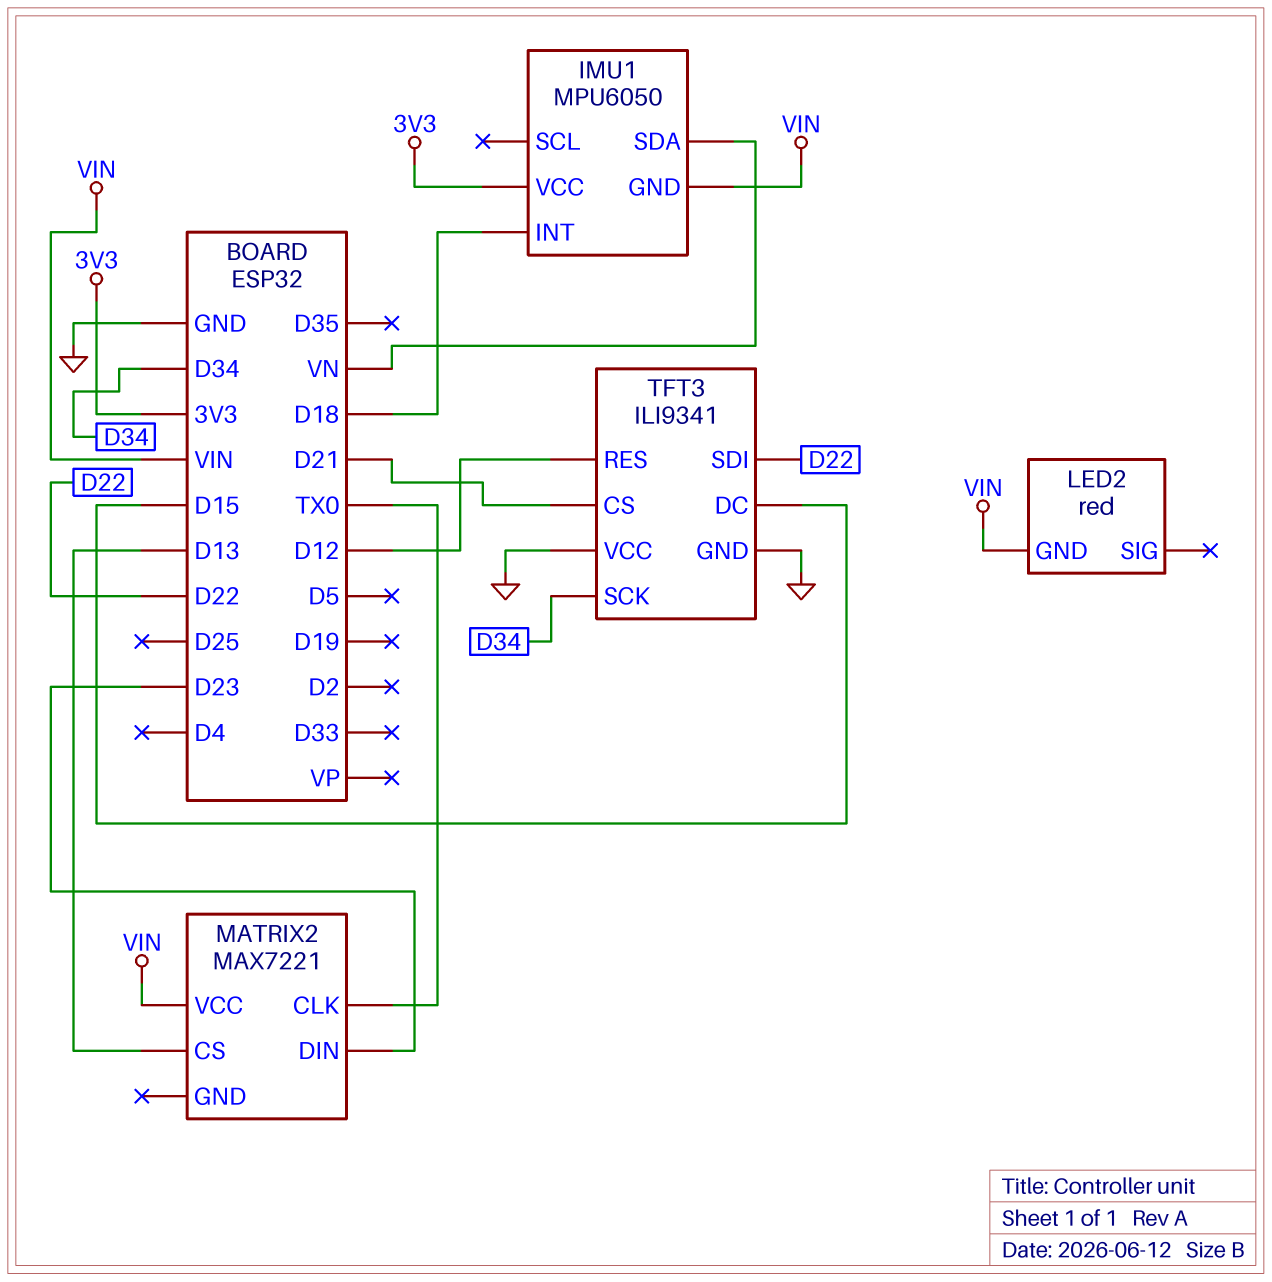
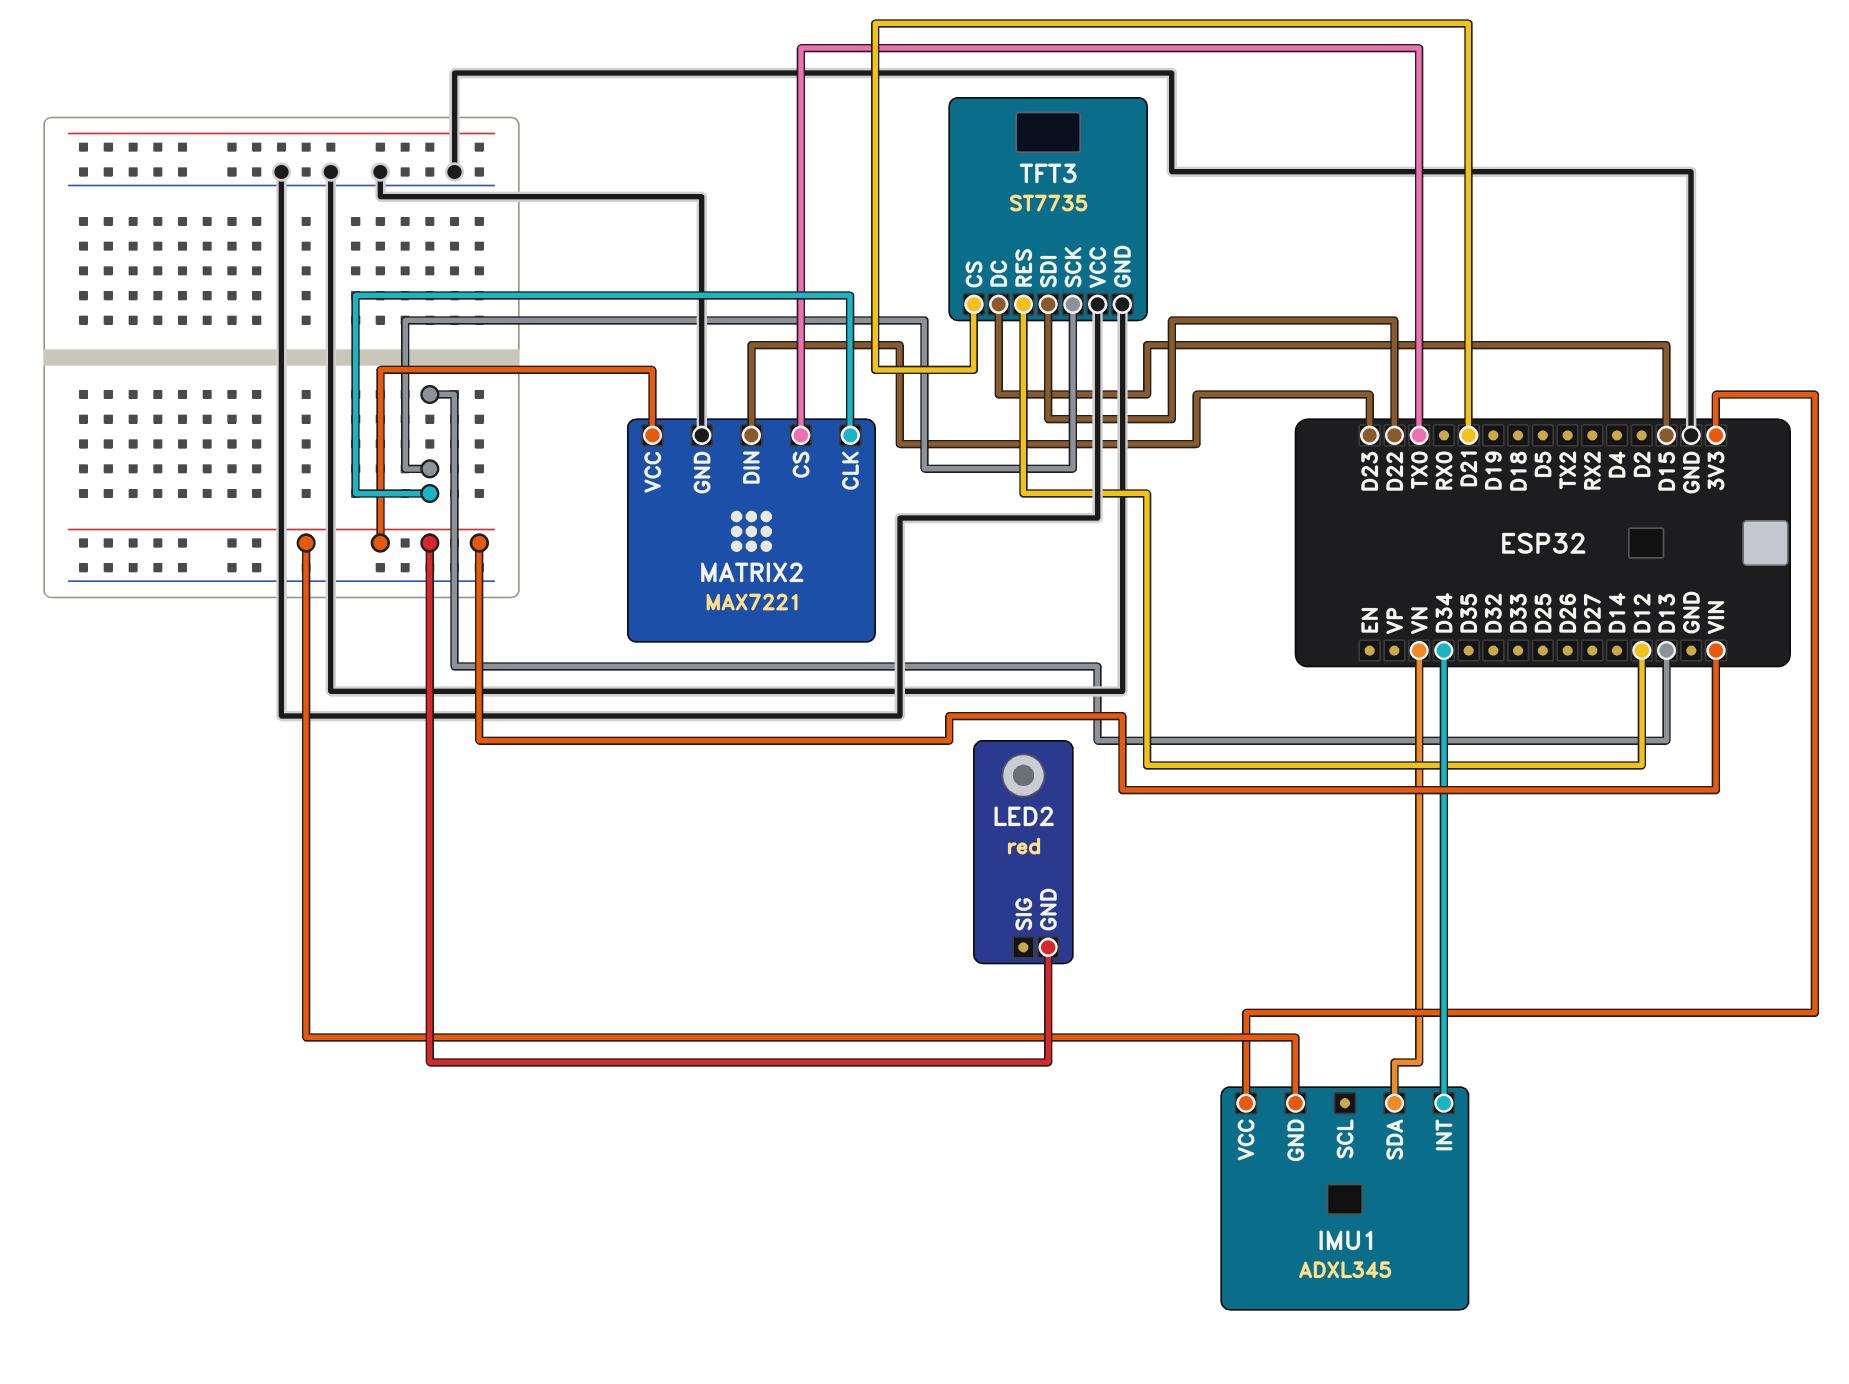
IMU1: MPU6050 -> ADXL345
IMU1 pin INT: D18 -> D34
MATRIX2 pin CLK: TX0 -> D13
MATRIX2 pin CS: D13 -> TX0
MATRIX2 pin GND: none -> GND
TFT3: ILI9341 -> ST7735
TFT3 pin SCK: D34 -> D13

